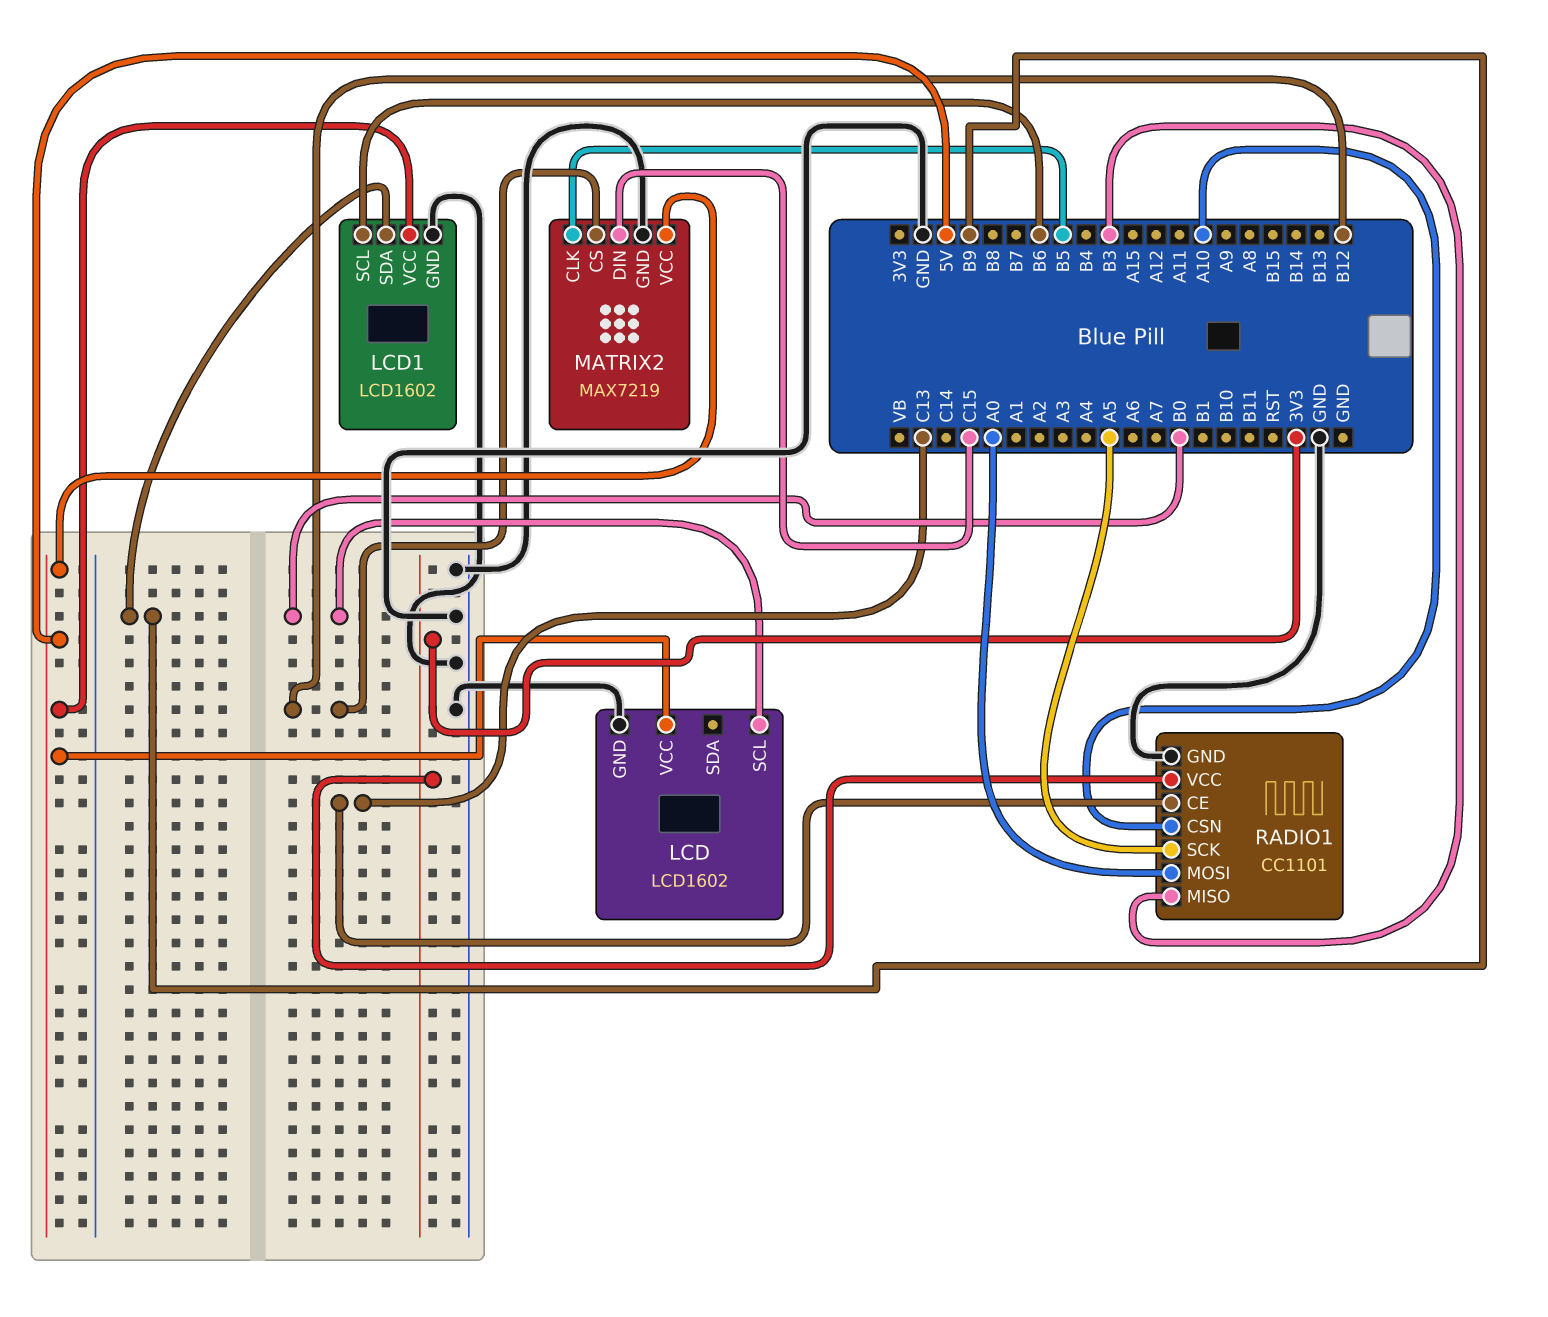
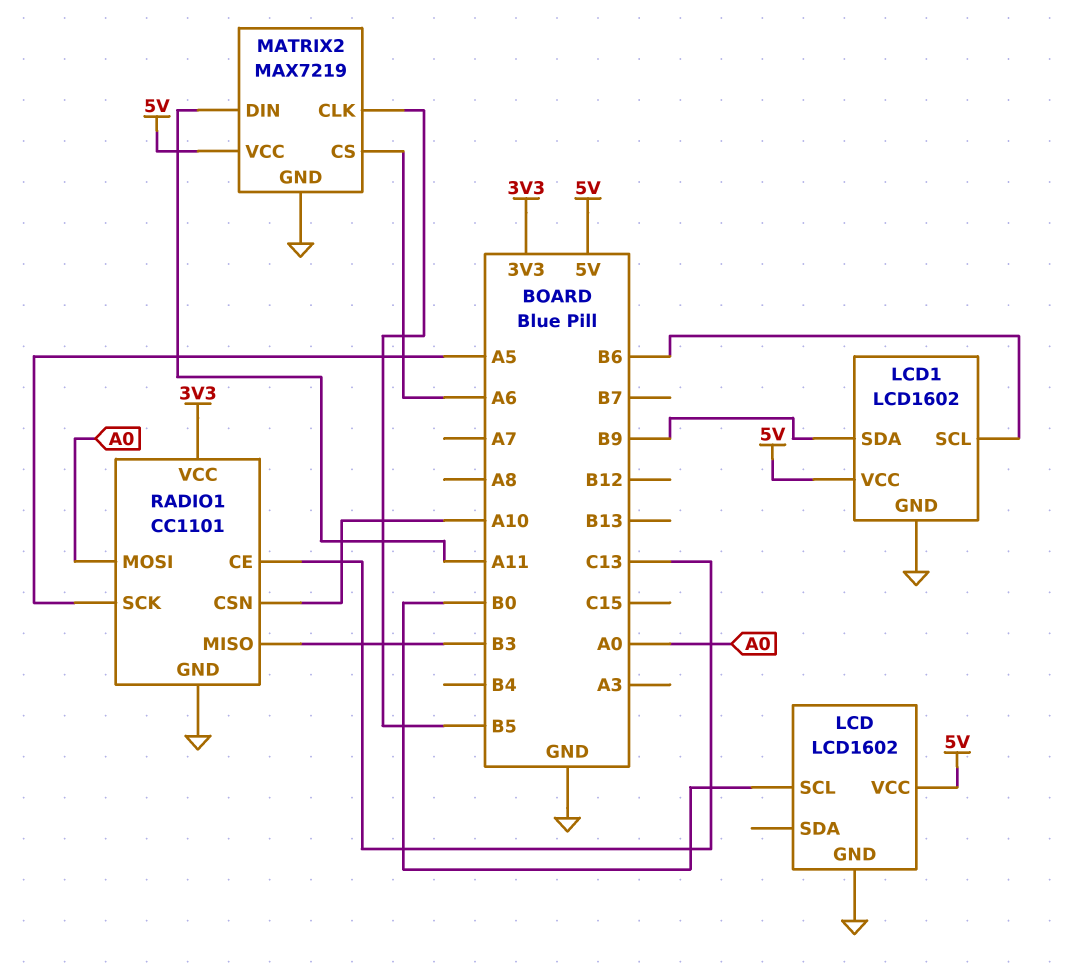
MATRIX2 pin CS: B12 -> A6
MATRIX2 pin DIN: C15 -> A11

